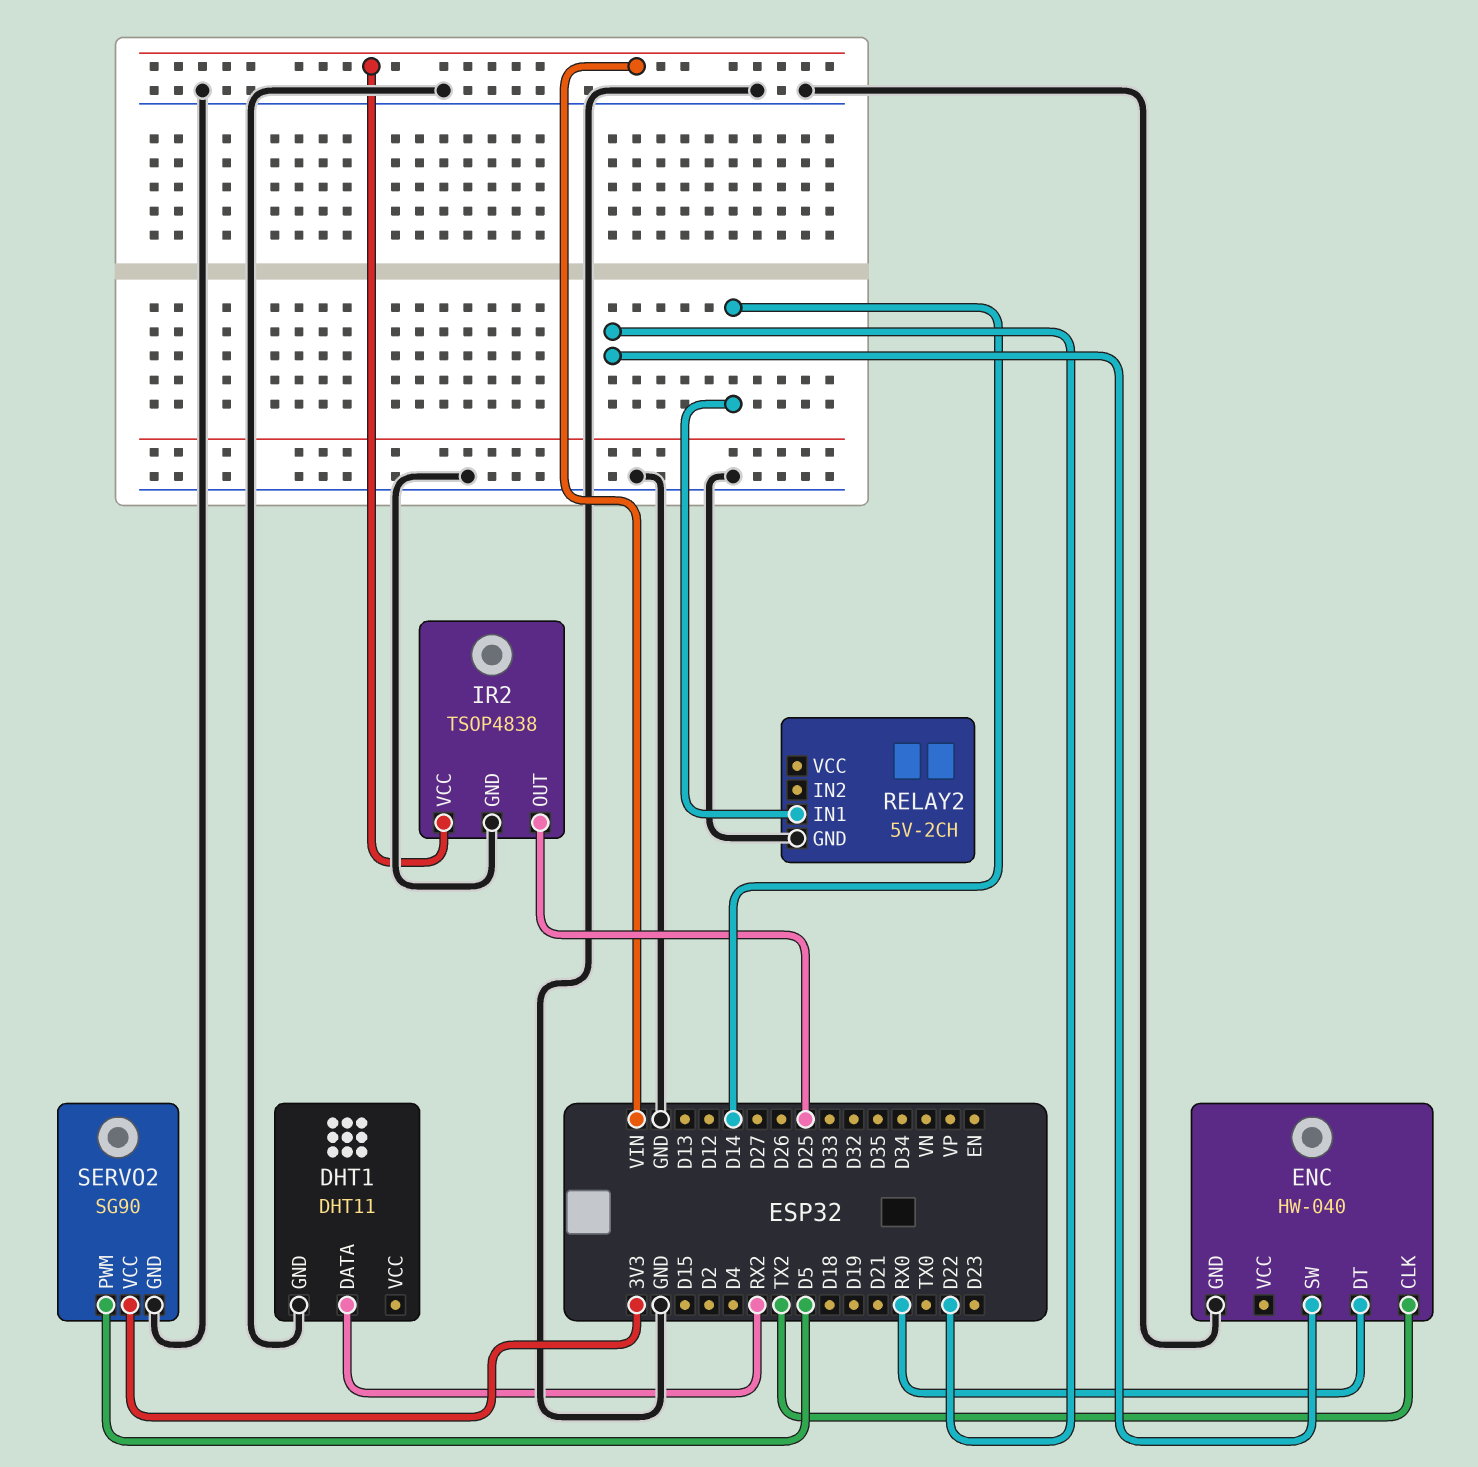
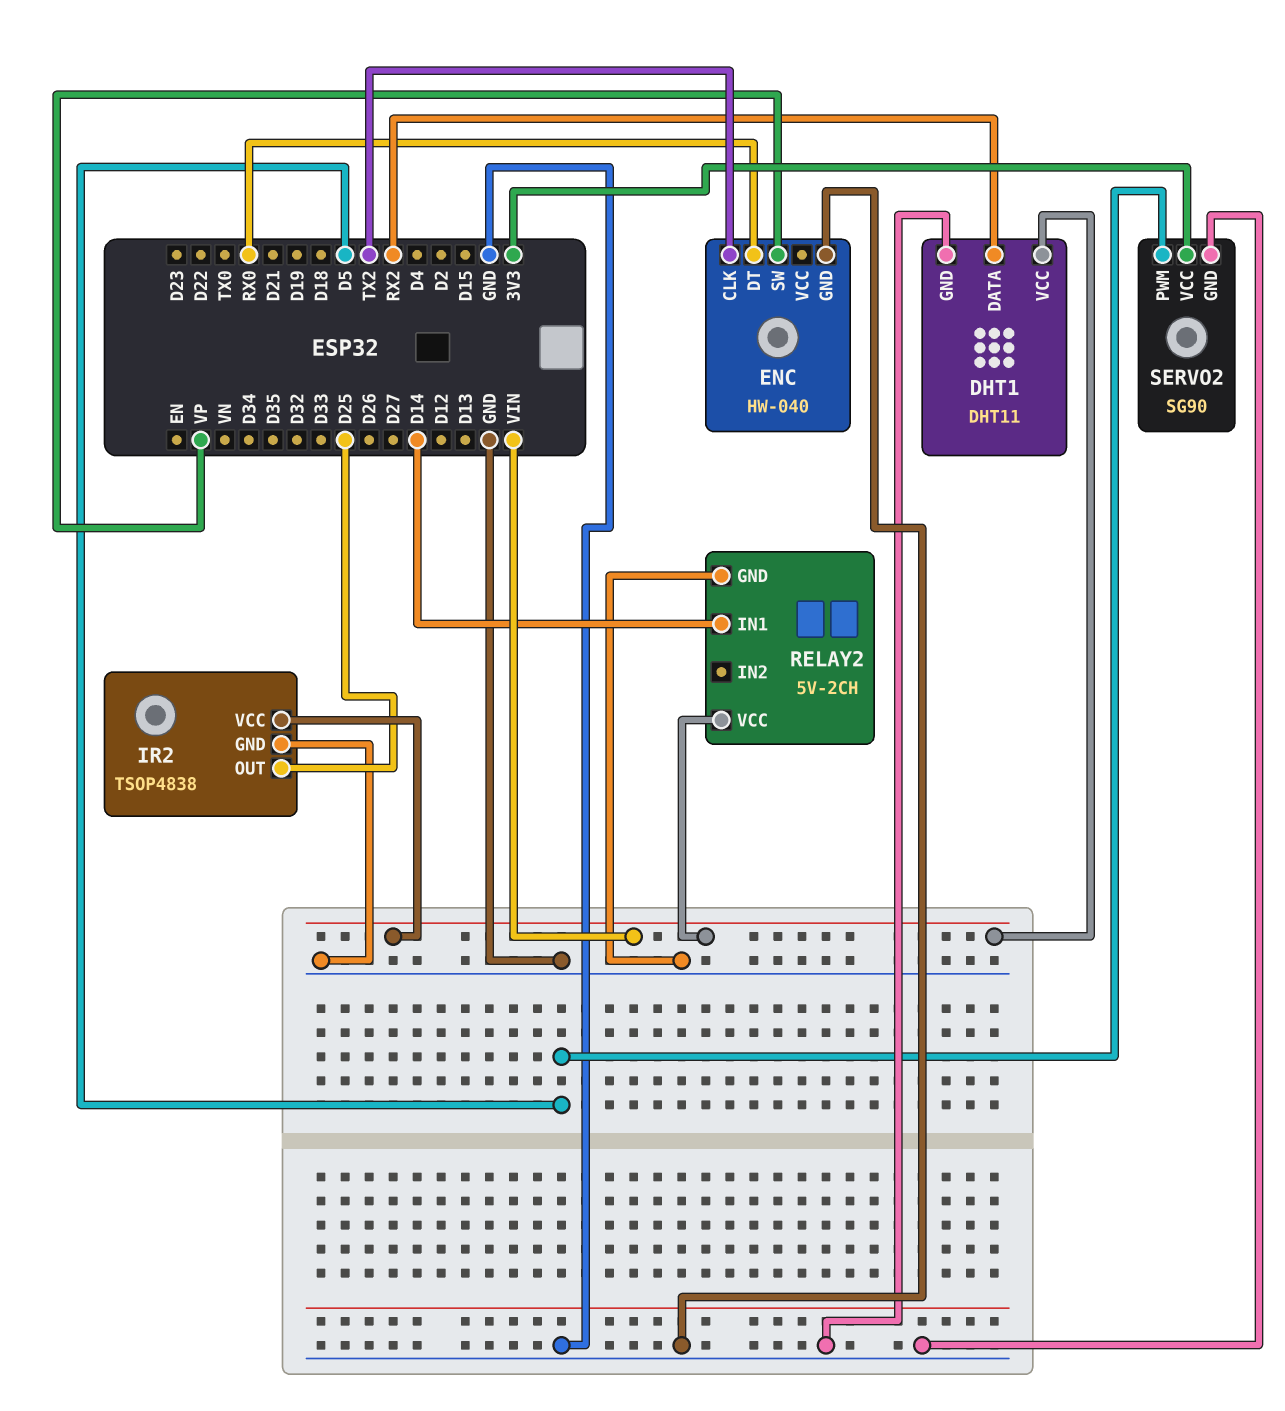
DHT1 pin VCC: none -> VIN
ENC pin SW: D22 -> VP
RELAY2 pin VCC: none -> VIN

